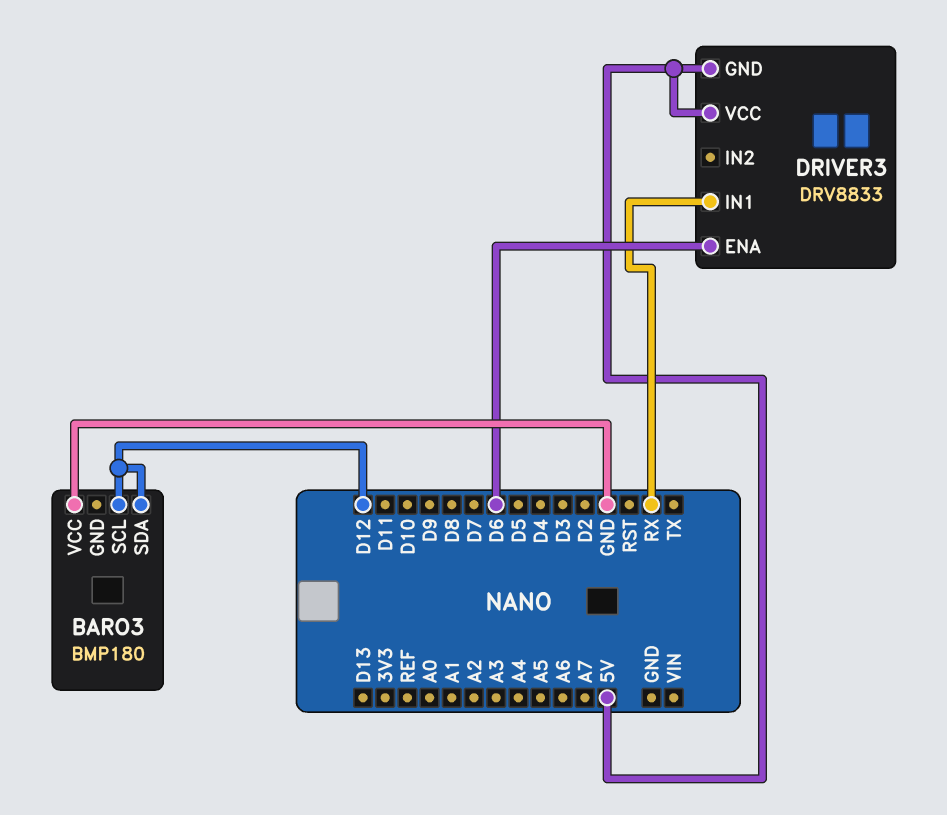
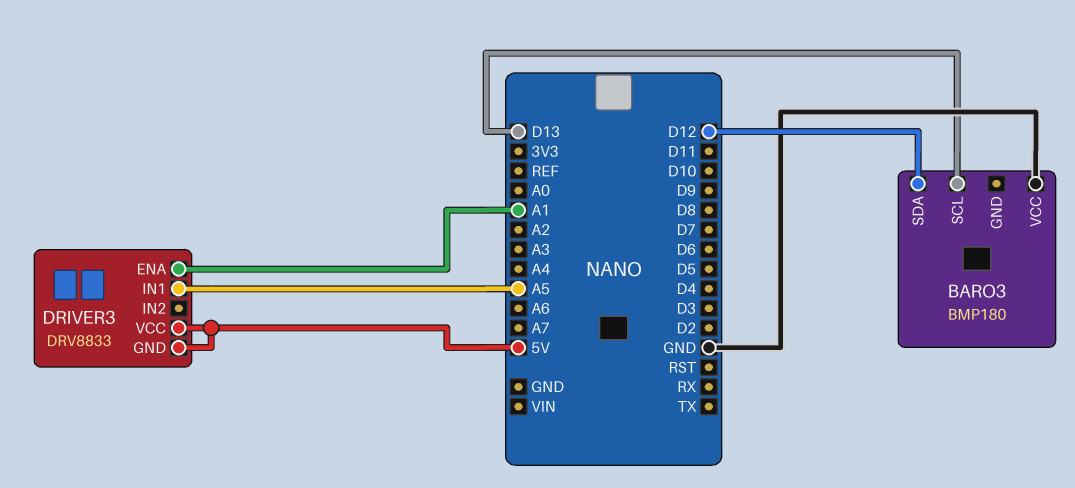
BARO3 pin SCL: D12 -> D13
DRIVER3 pin ENA: D6 -> A1
DRIVER3 pin IN1: RX -> A5

